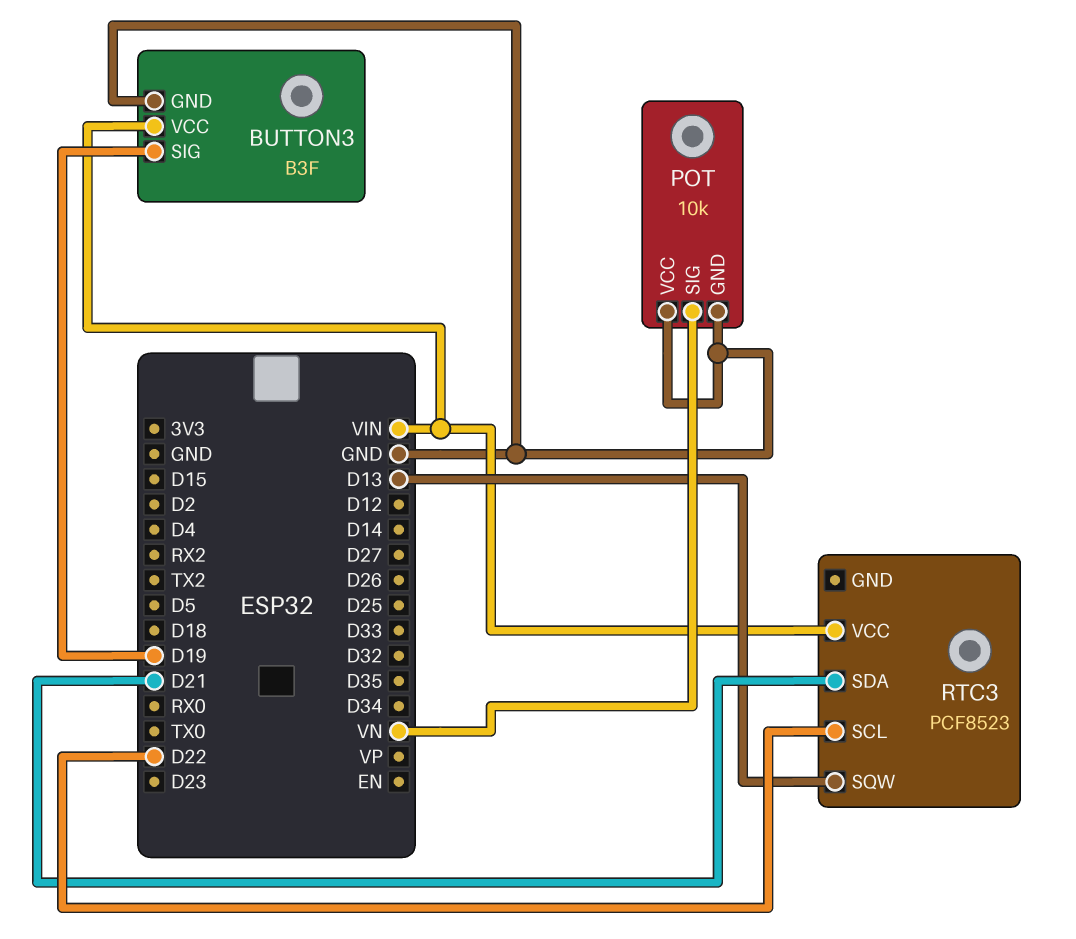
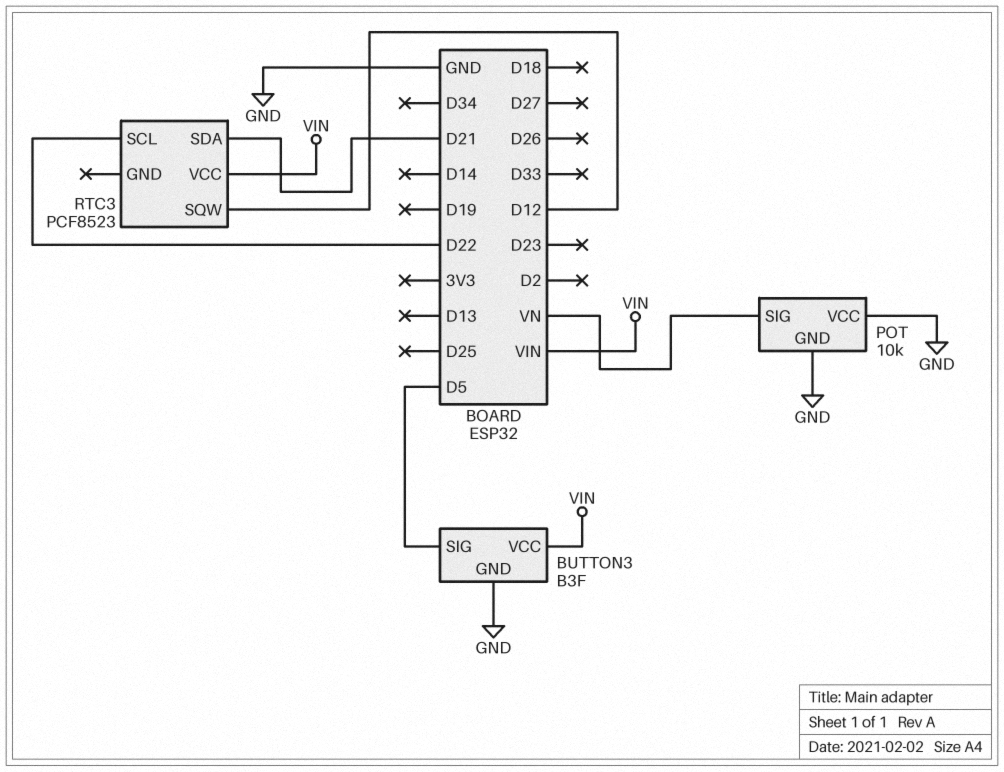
BUTTON3 pin SIG: D19 -> D5
RTC3 pin SQW: D13 -> D12

